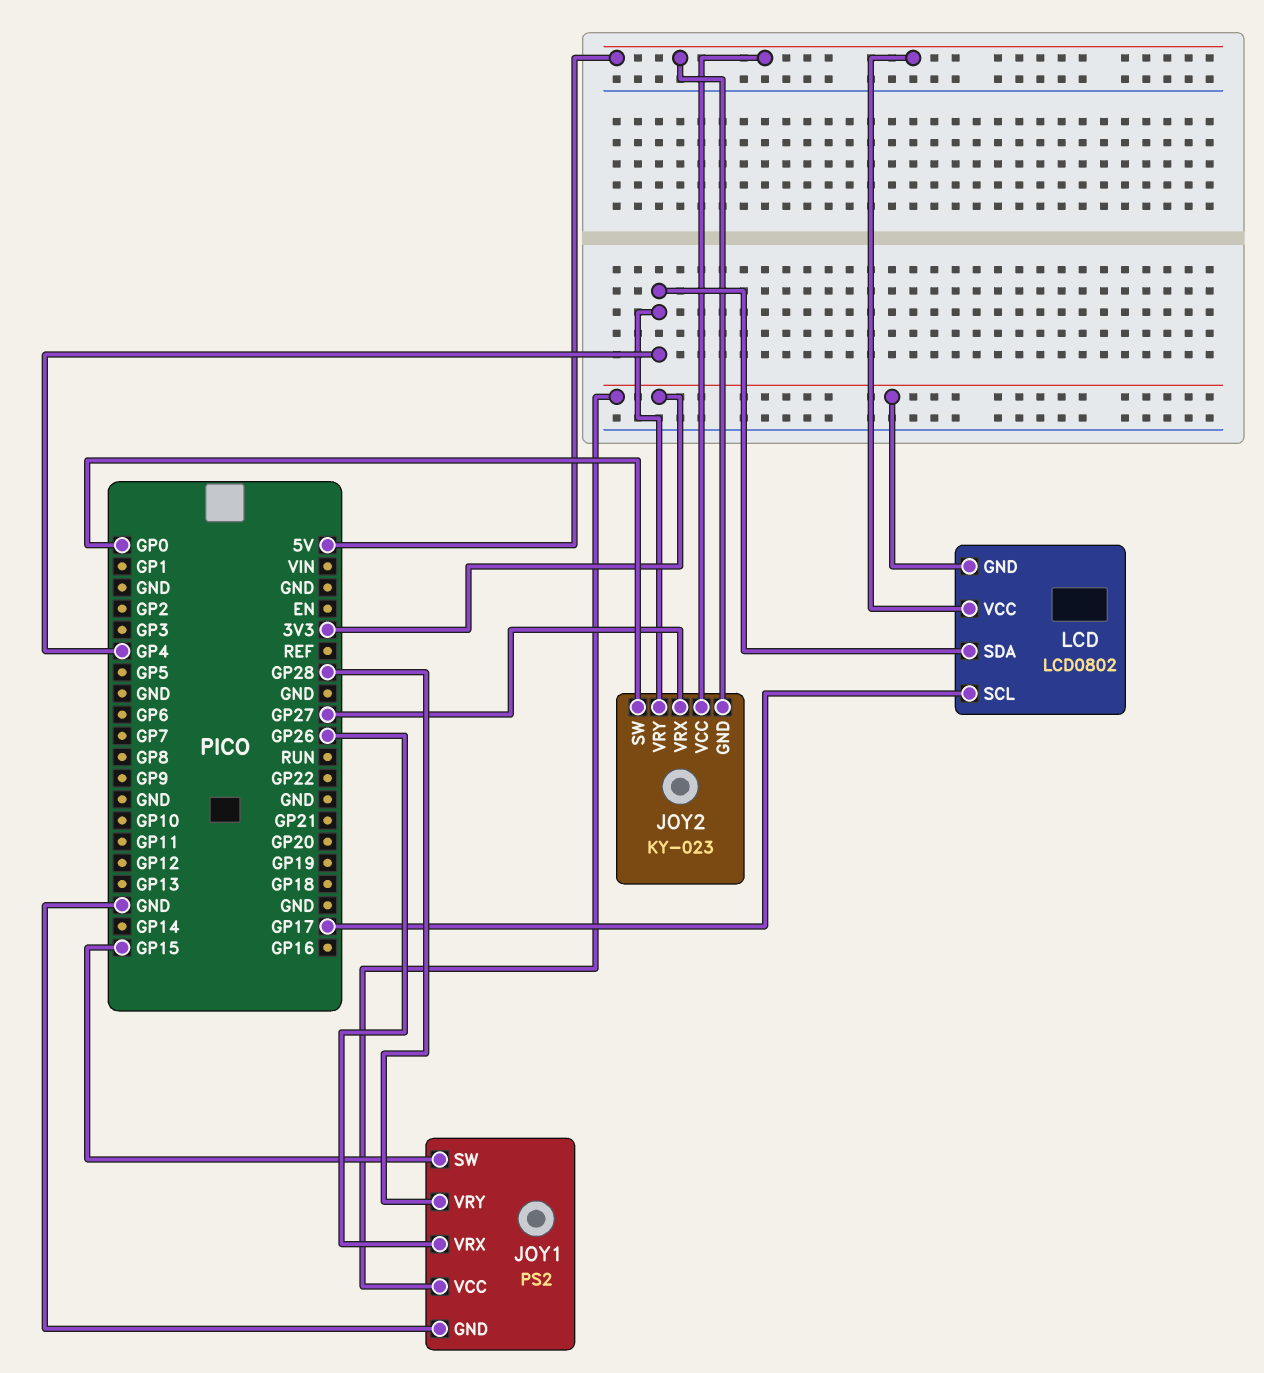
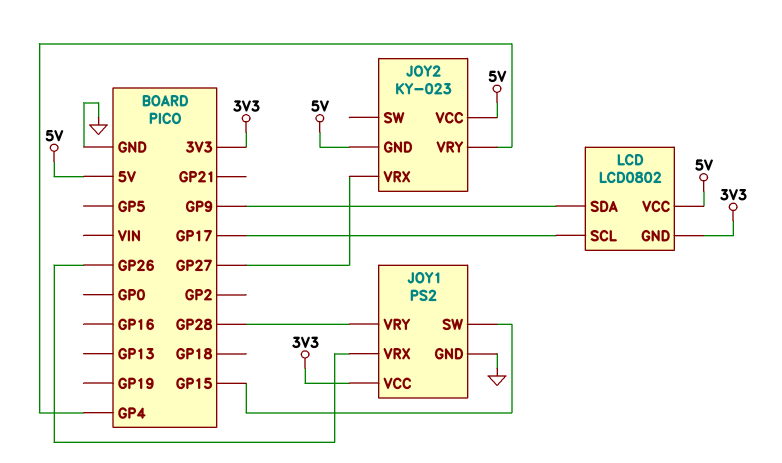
JOY2 pin SW: GP0 -> none
LCD pin SDA: GP4 -> GP9

